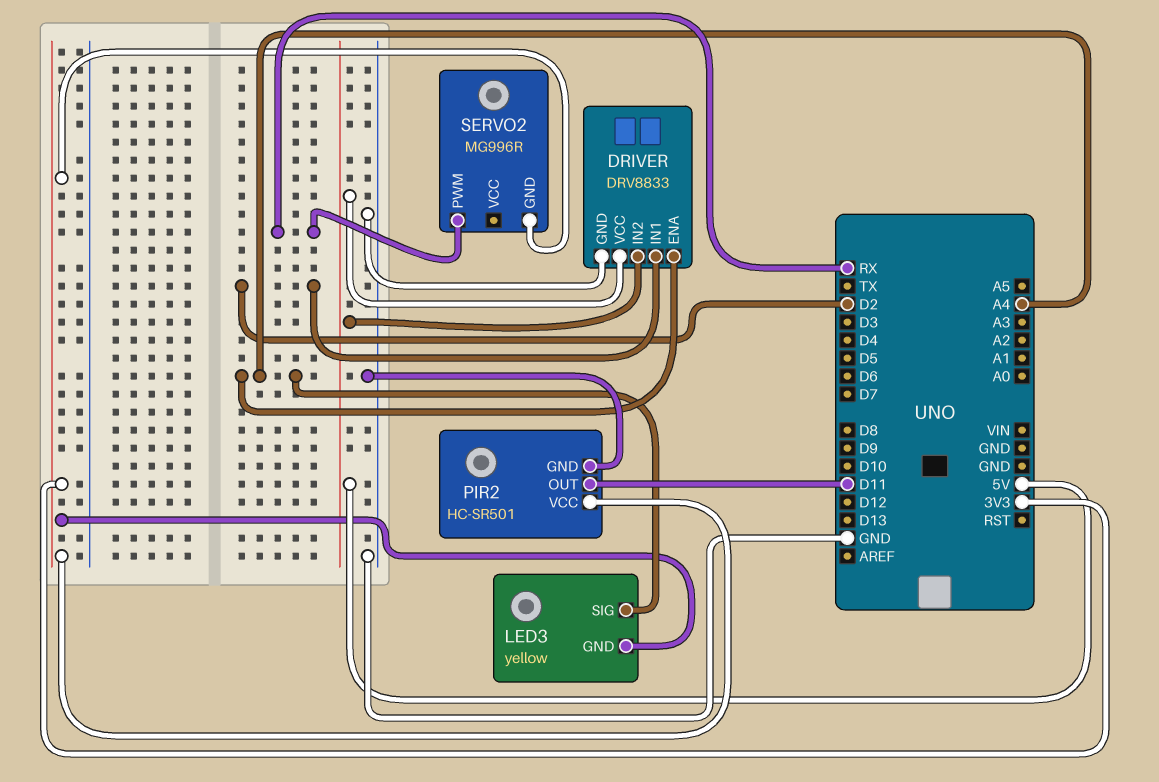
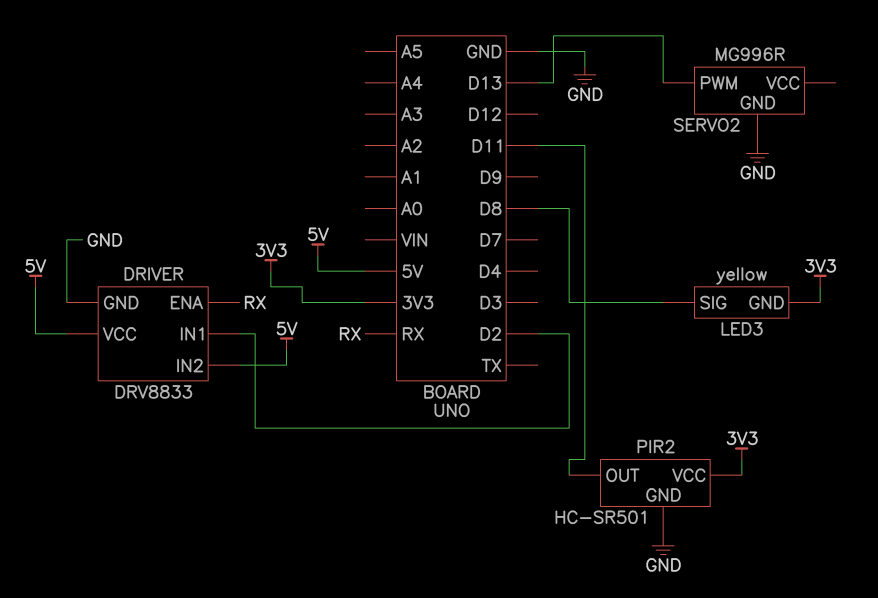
DRIVER pin ENA: A4 -> RX
LED3 pin SIG: A4 -> D8
SERVO2 pin GND: 3V3 -> GND
SERVO2 pin PWM: RX -> D13

